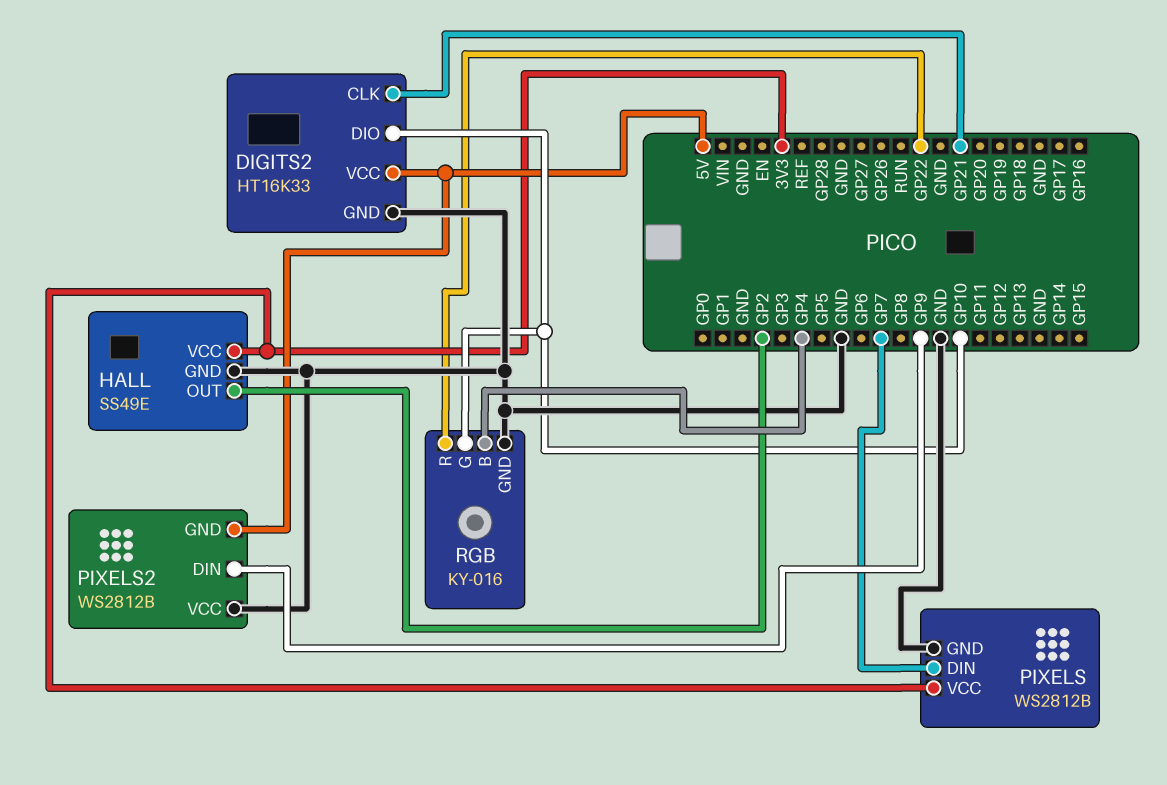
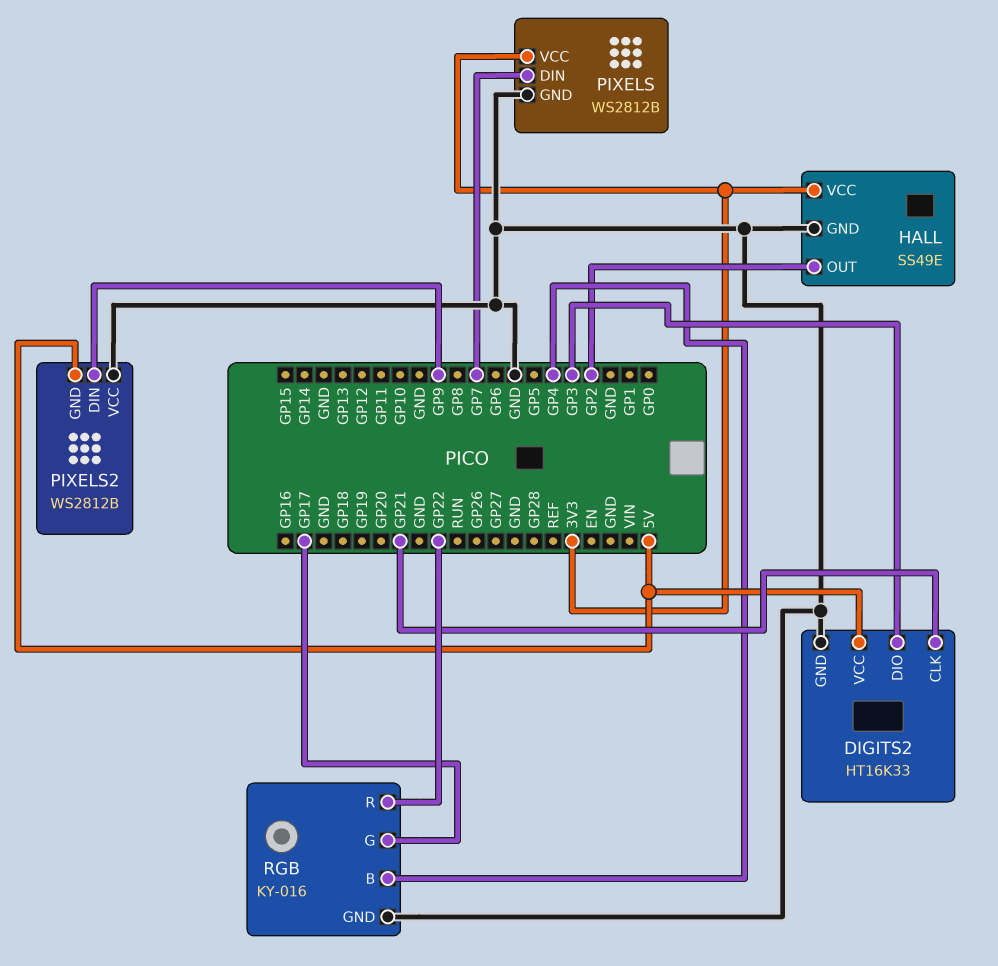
DIGITS2 pin DIO: GP10 -> GP3
RGB pin G: GP10 -> GP17

